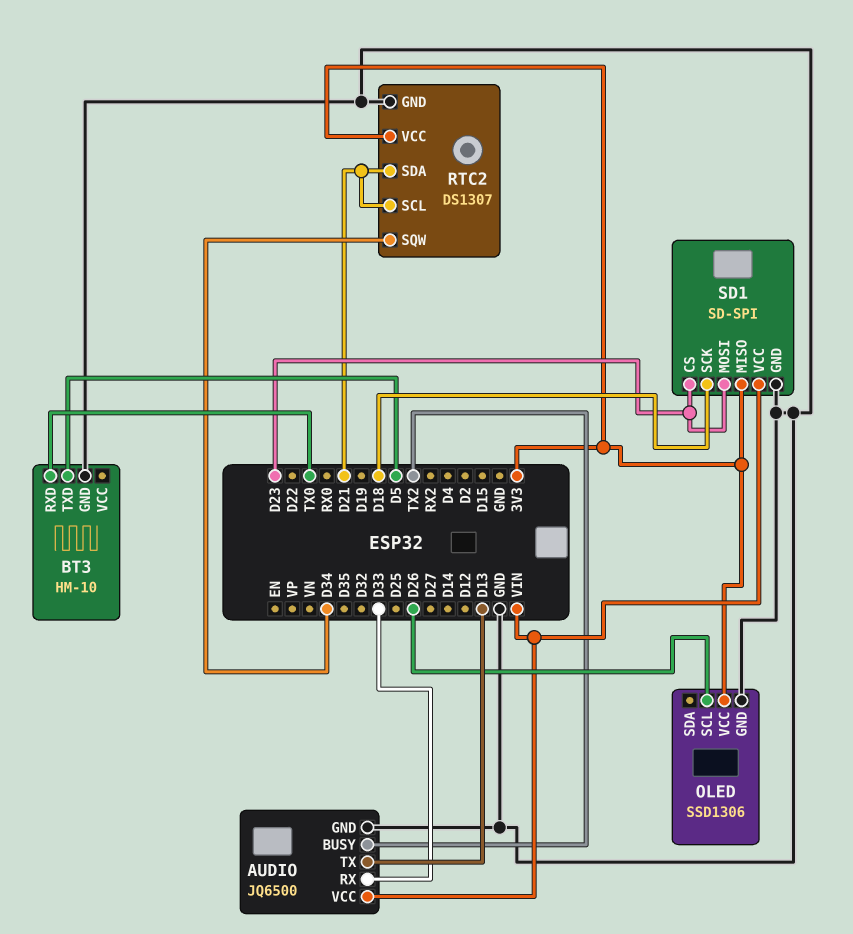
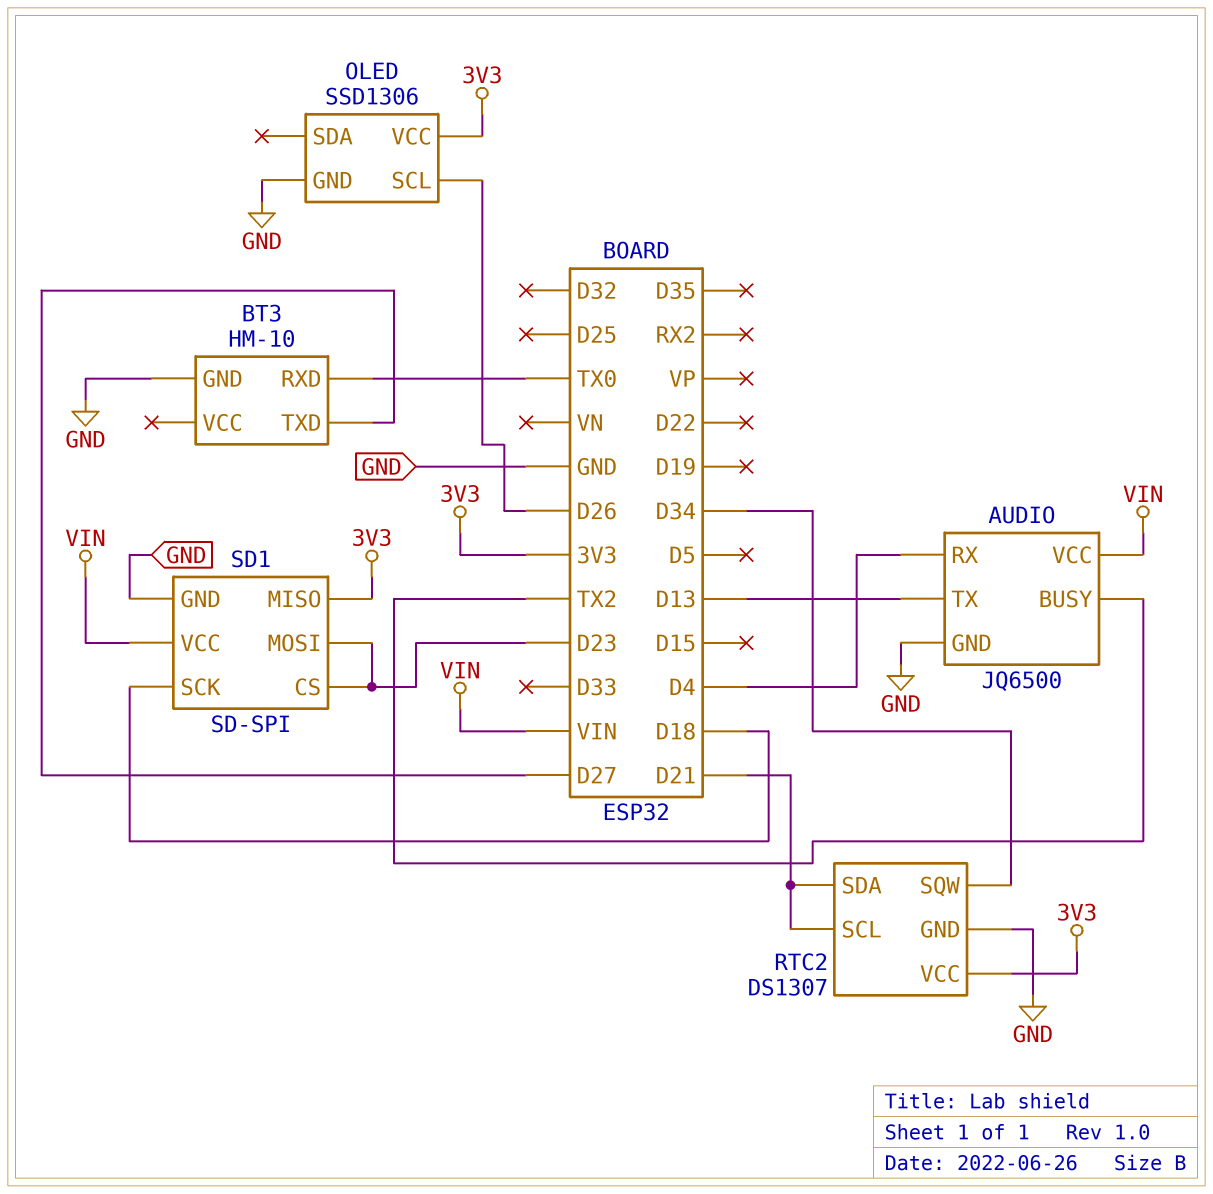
AUDIO pin RX: D33 -> D4
BT3 pin TXD: D5 -> D27

